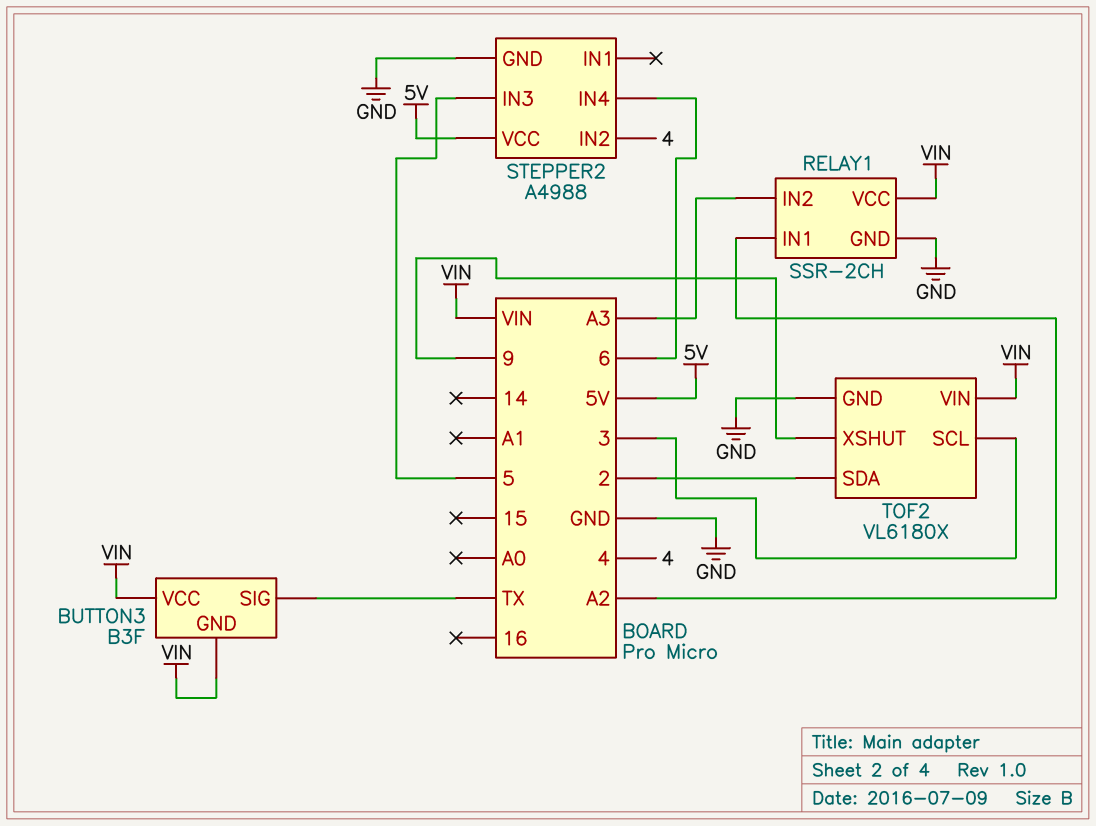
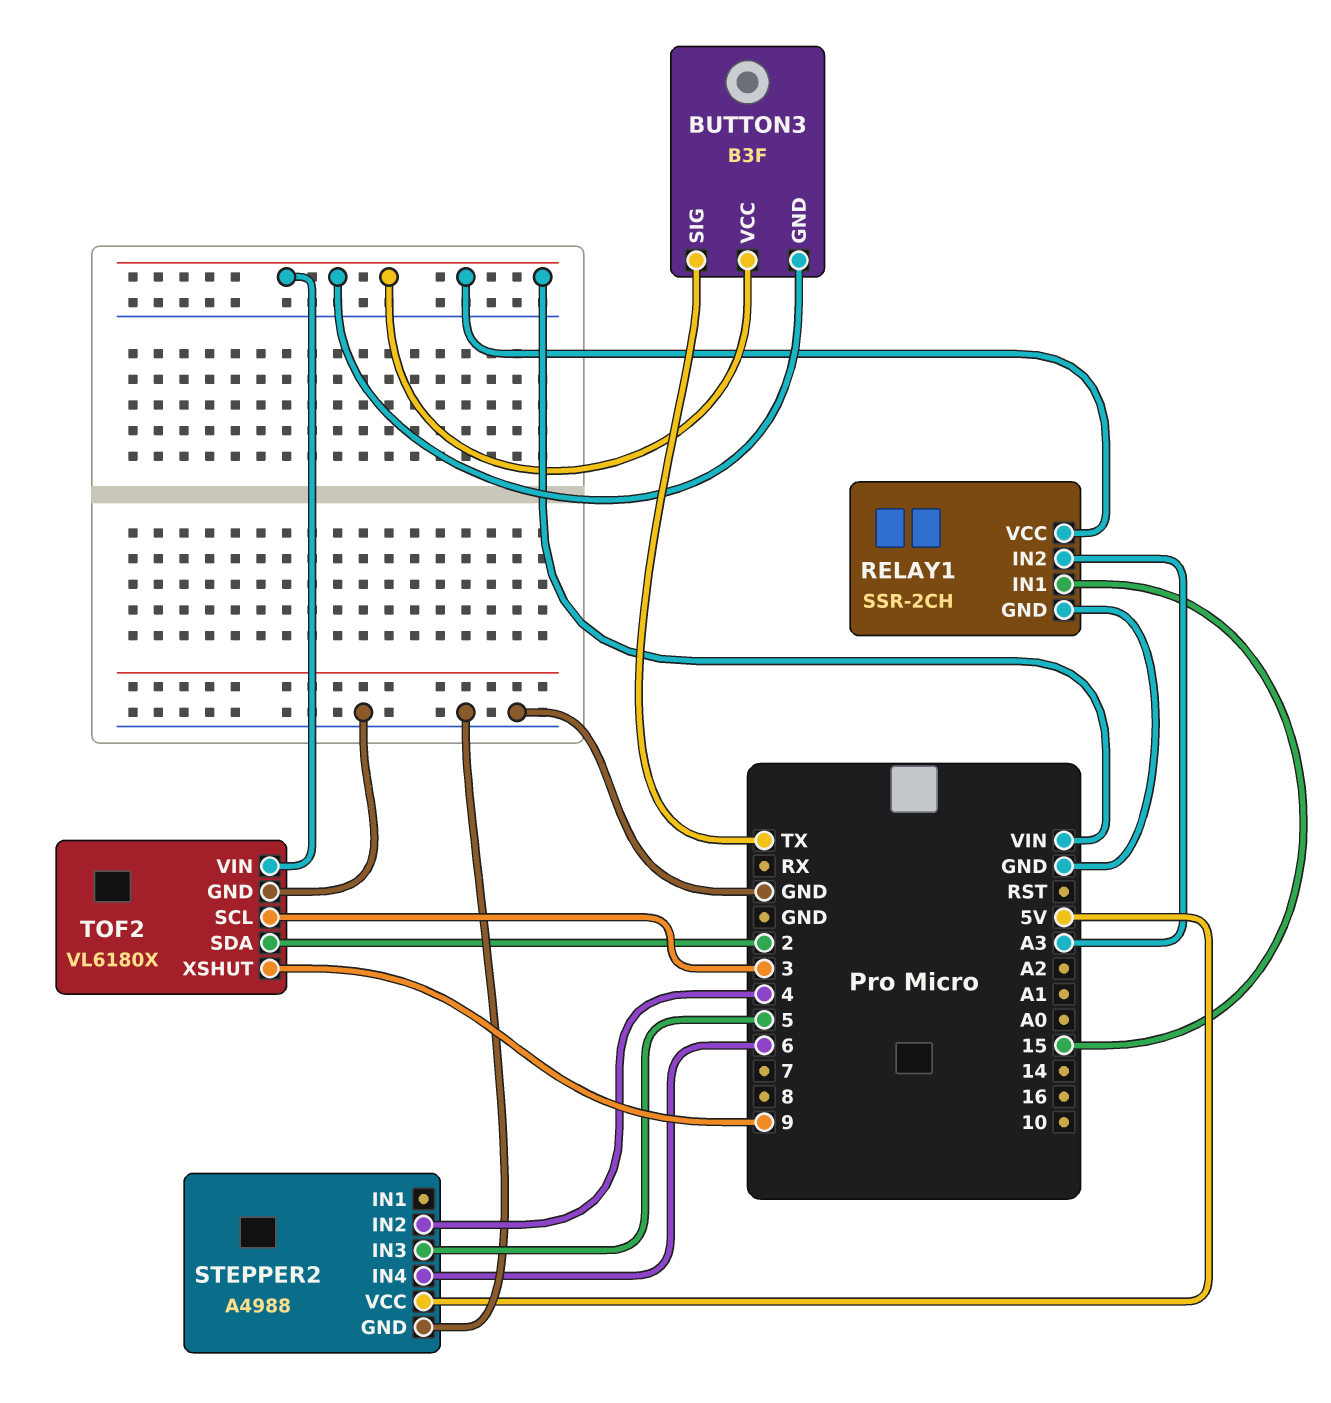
RELAY1 pin IN1: A2 -> 15

